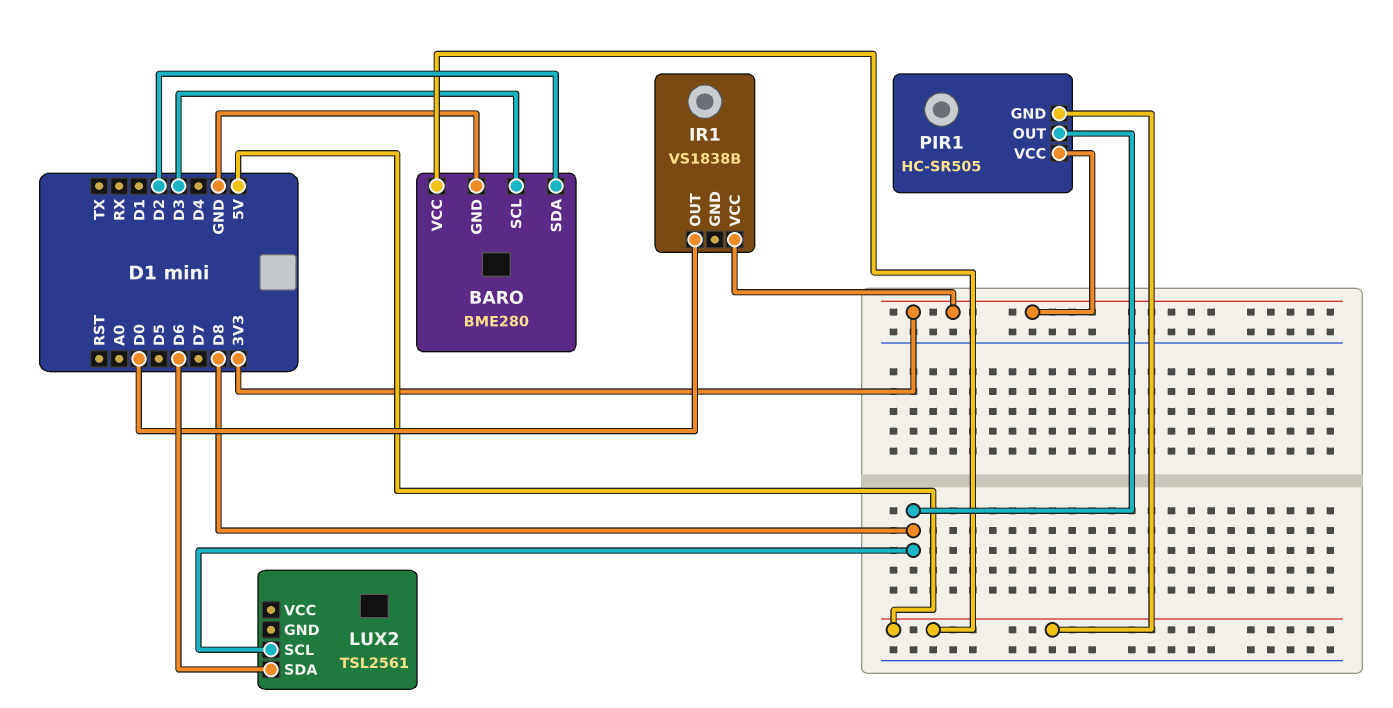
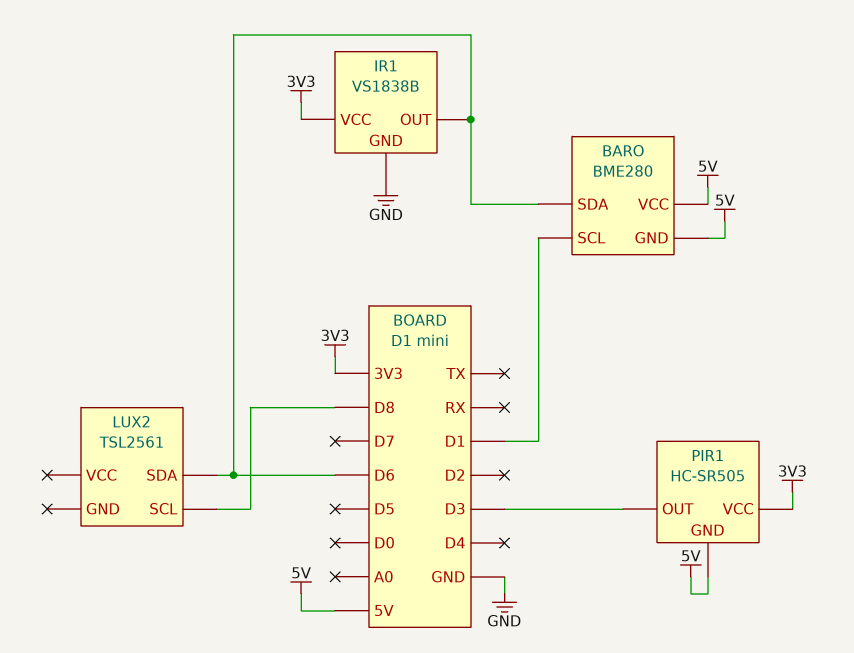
BARO pin GND: GND -> 5V
BARO pin SCL: D3 -> D1
BARO pin SDA: D2 -> D6
IR1 pin GND: none -> GND
IR1 pin OUT: D0 -> D6
PIR1 pin OUT: D8 -> D3

